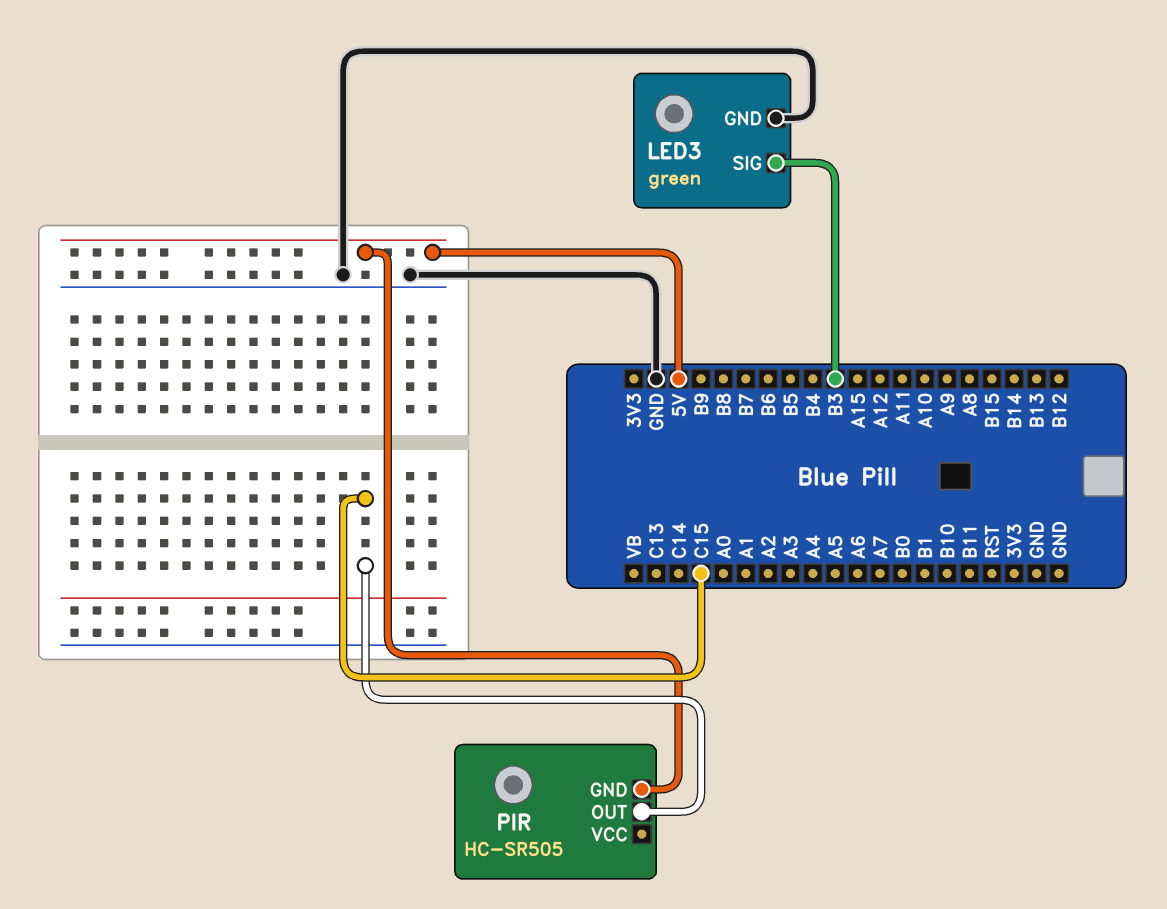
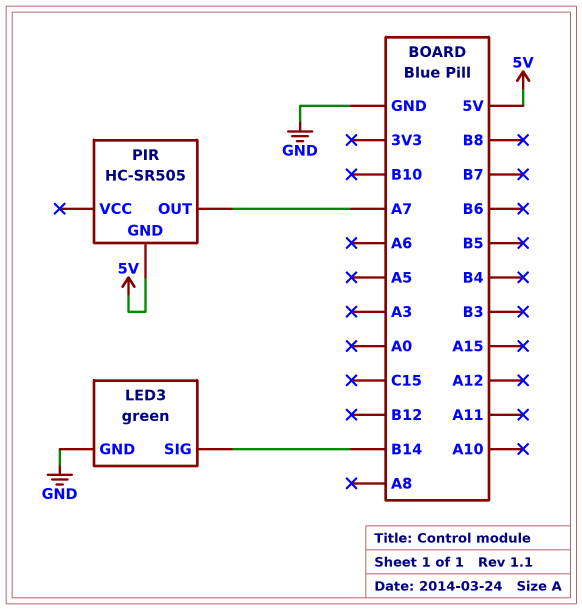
LED3 pin SIG: B3 -> B14
PIR pin OUT: C15 -> A7

